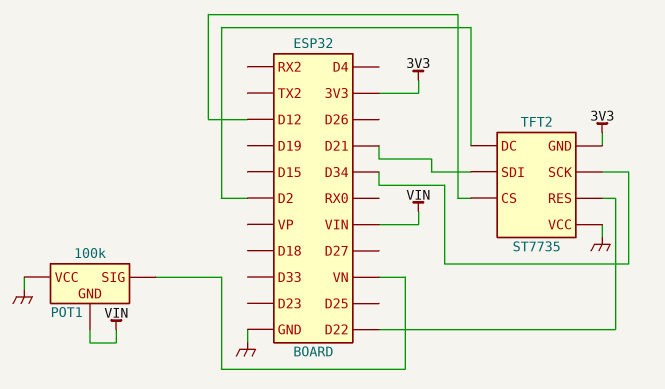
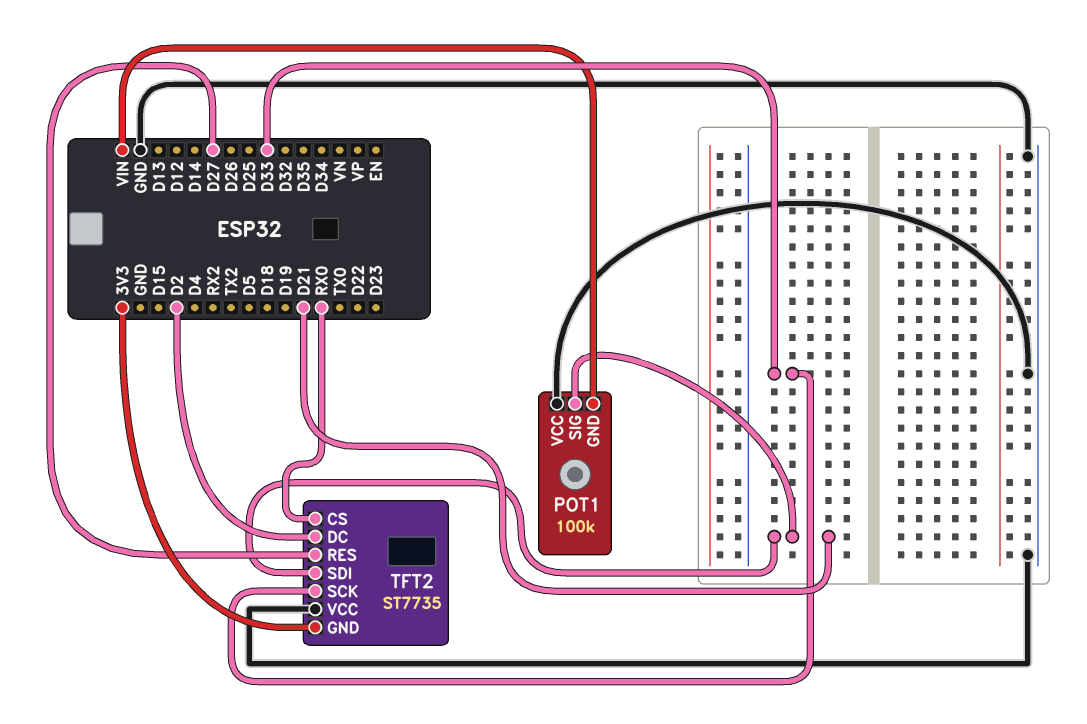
POT1 pin SIG: VN -> D21
TFT2 pin CS: D12 -> RX0
TFT2 pin RES: D22 -> D27
TFT2 pin SCK: D34 -> D33

